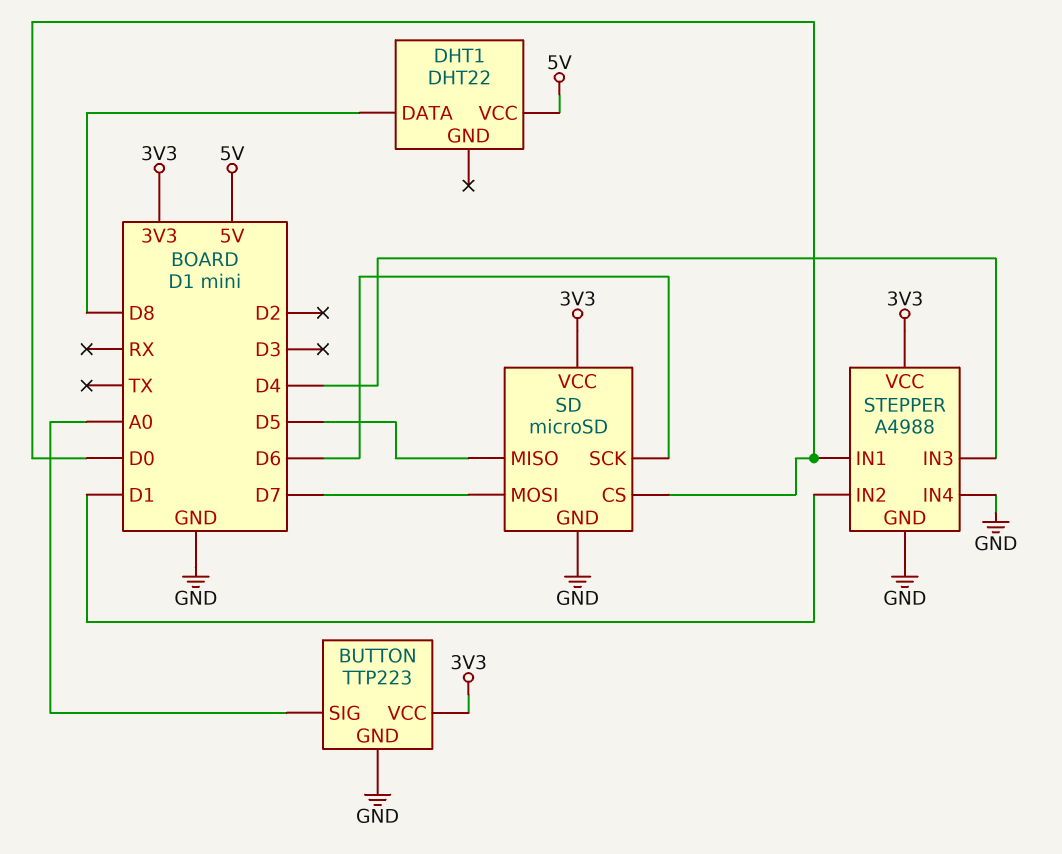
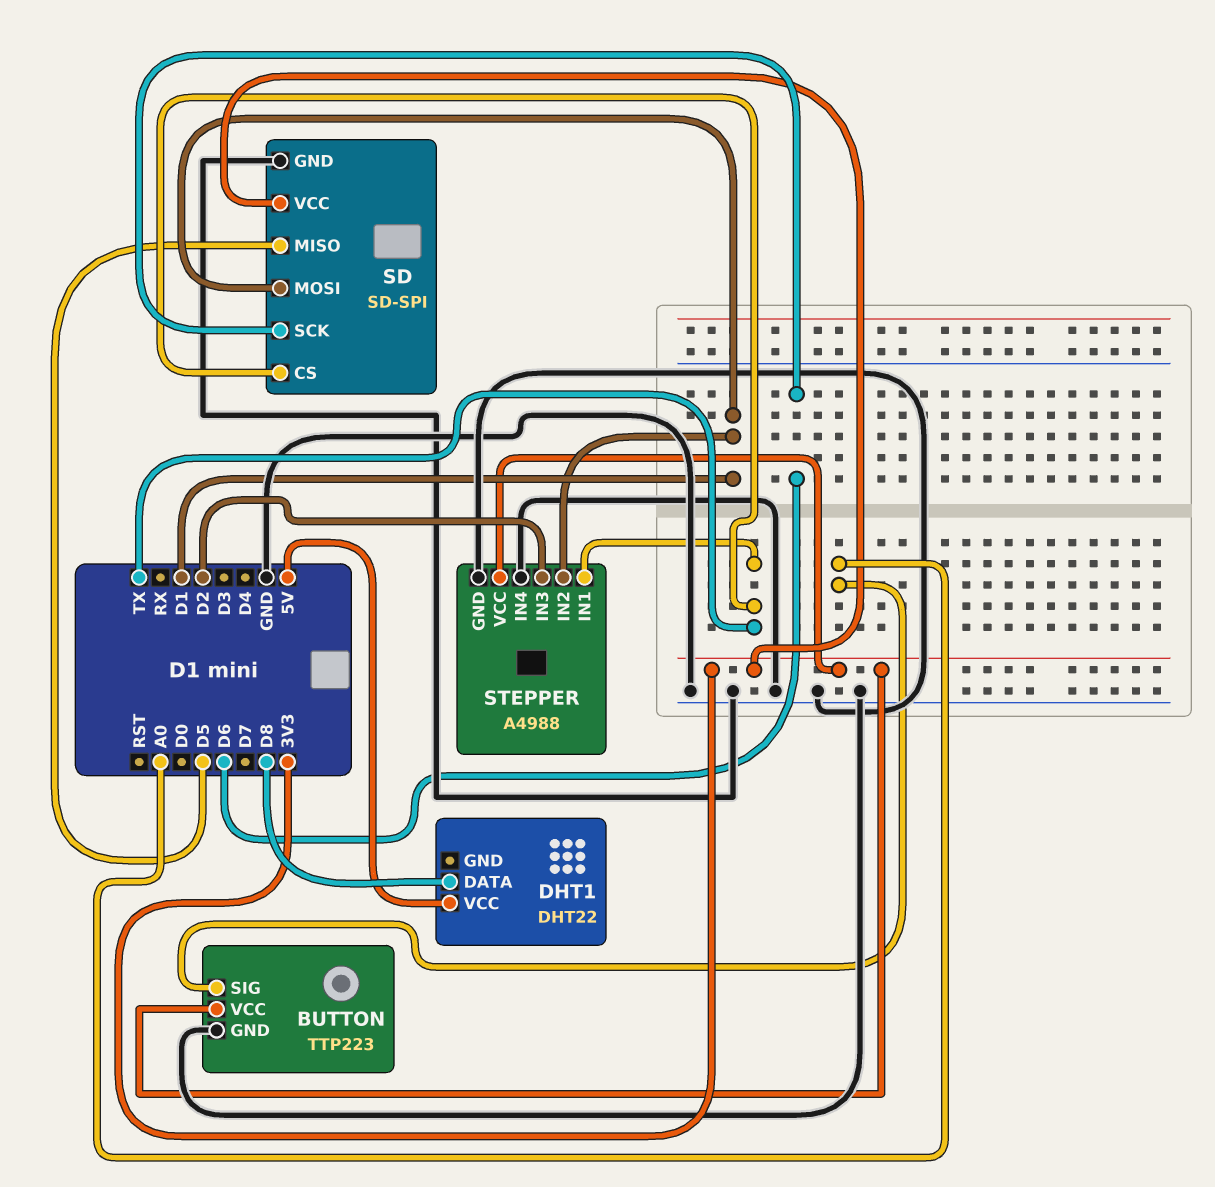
SD: microSD -> SD-SPI
SD pin CS: D0 -> TX
SD pin MOSI: D7 -> D1
STEPPER pin IN1: D0 -> TX
STEPPER pin IN3: D4 -> D2

